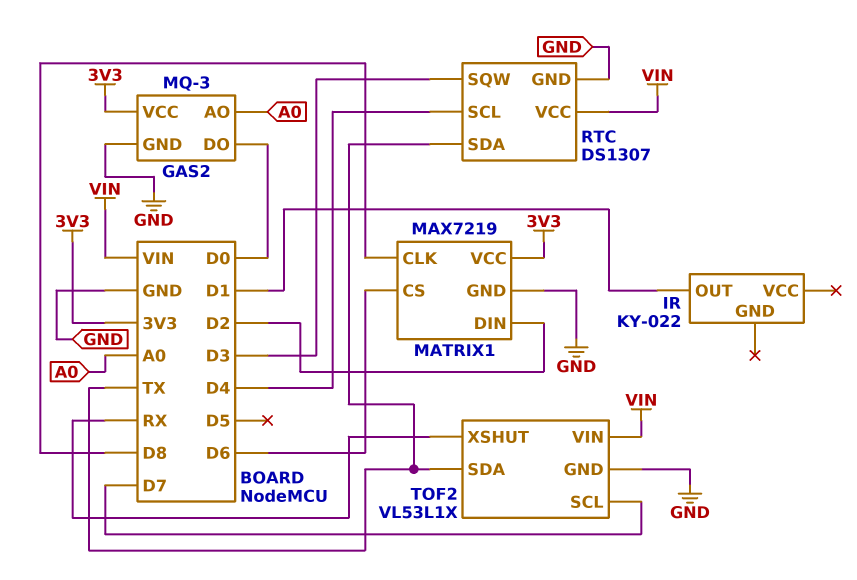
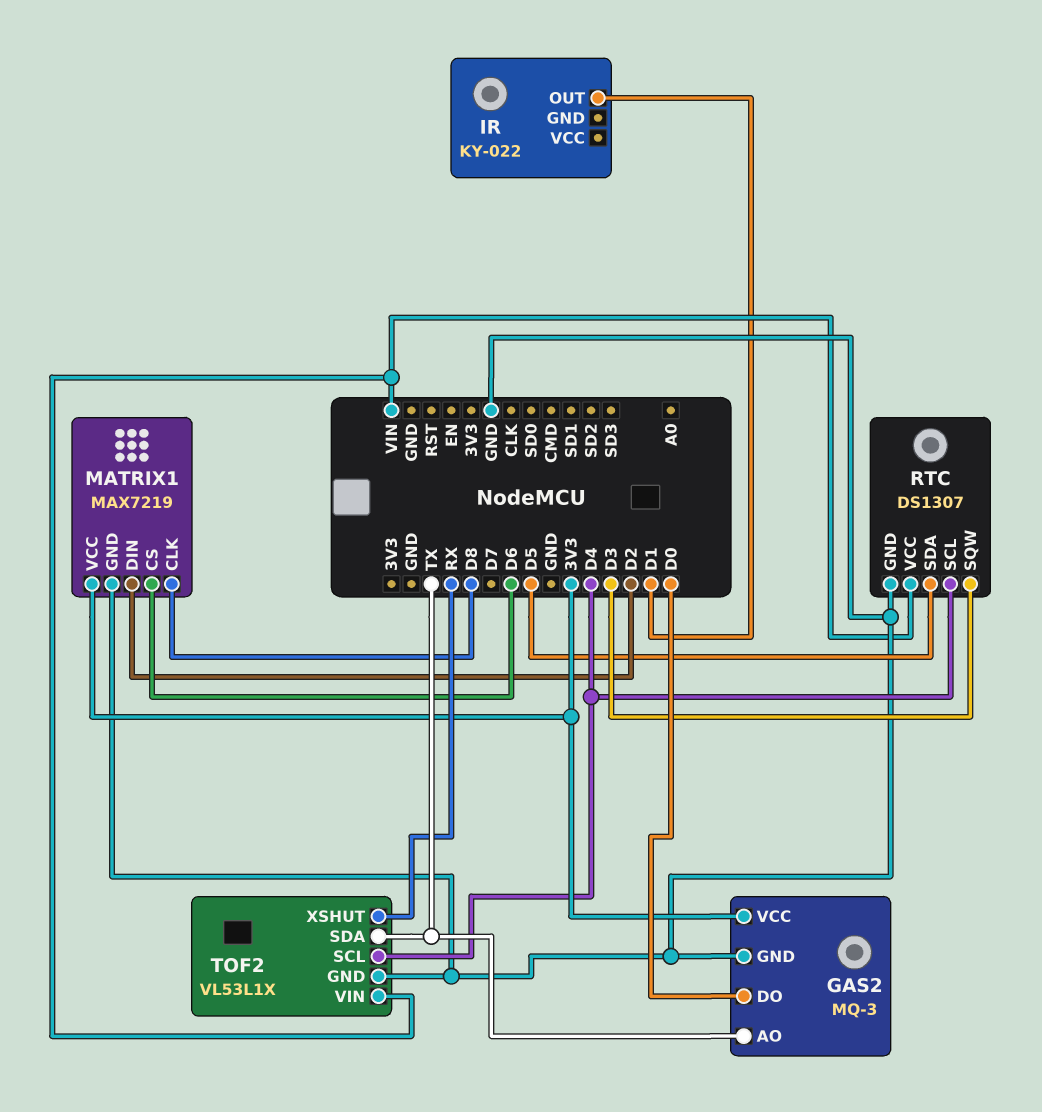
GAS2 pin AO: A0 -> TX
RTC pin SDA: TX -> D5
TOF2 pin SCL: D7 -> D4

